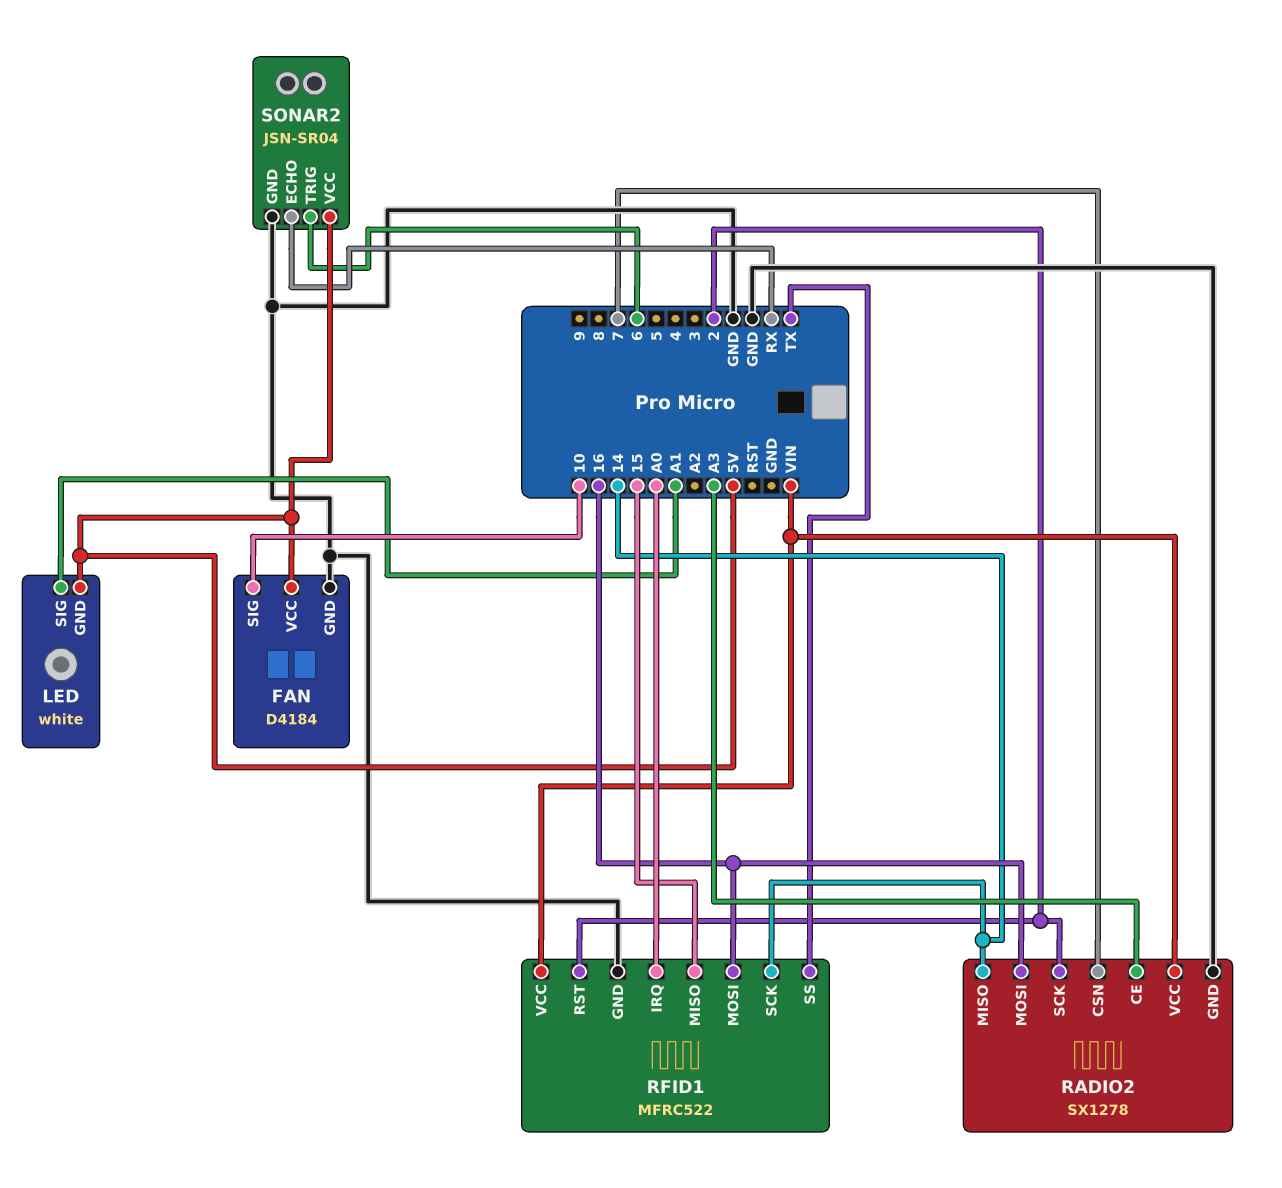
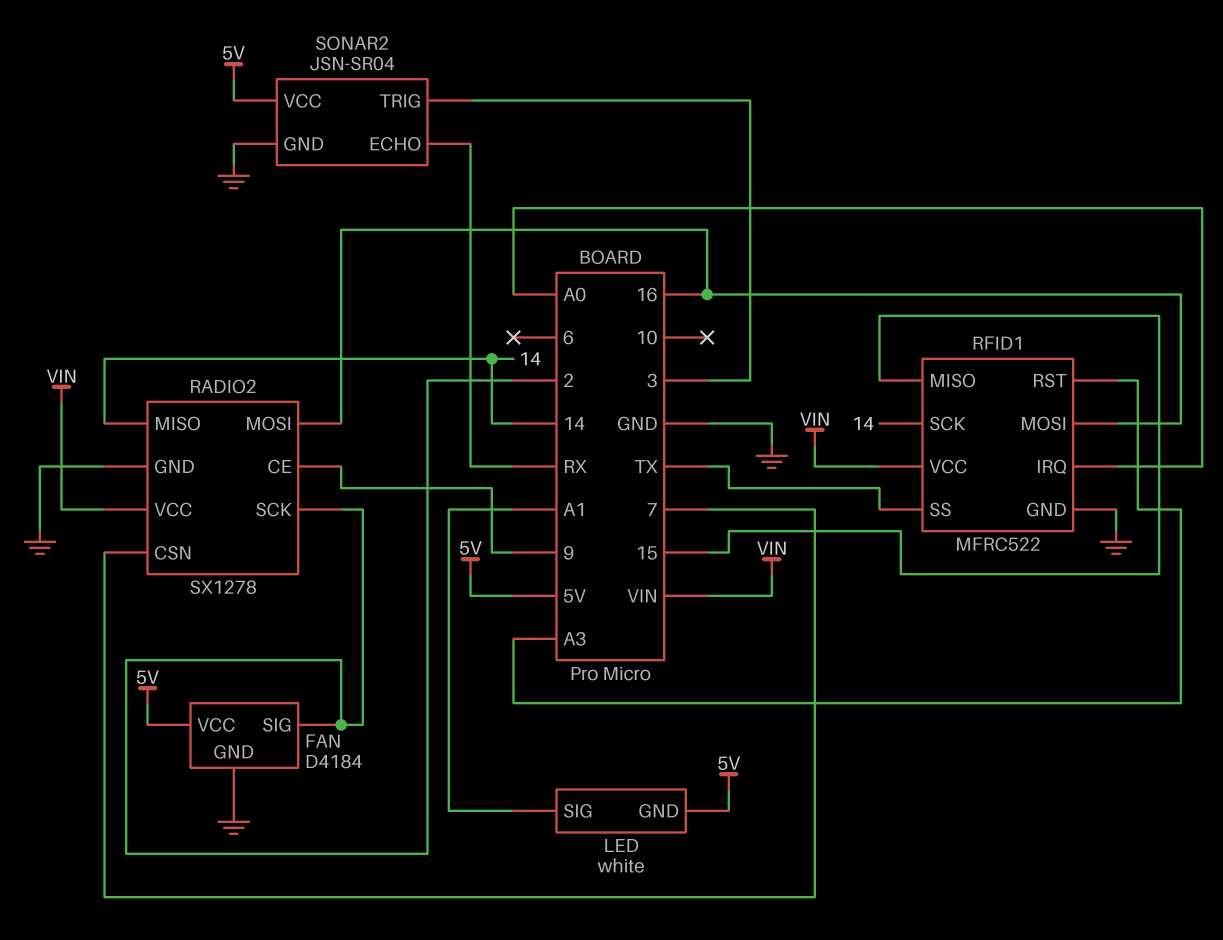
FAN pin SIG: 10 -> 2
RADIO2 pin CE: A3 -> 9
RFID1 pin RST: 2 -> A3
SONAR2 pin TRIG: 6 -> 3

